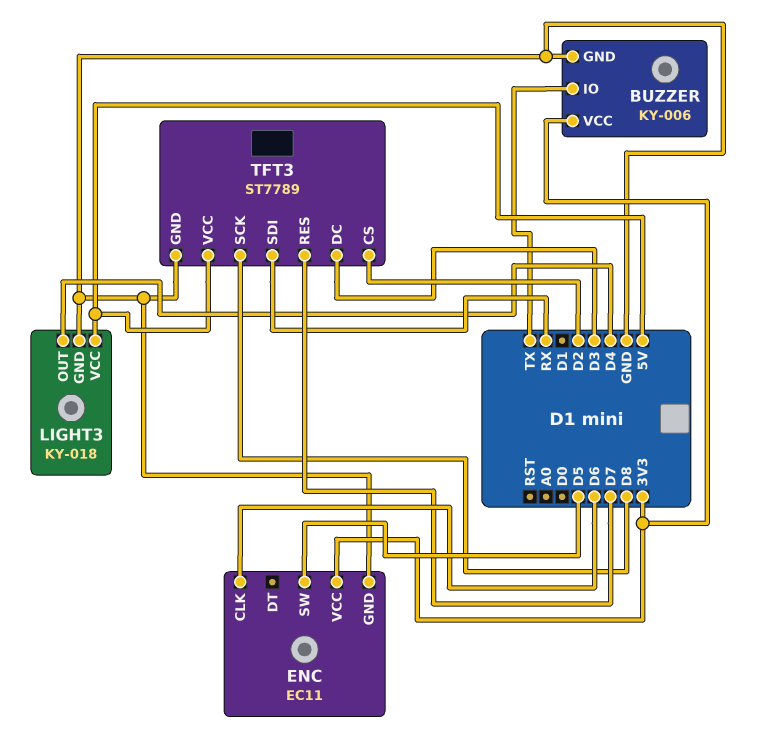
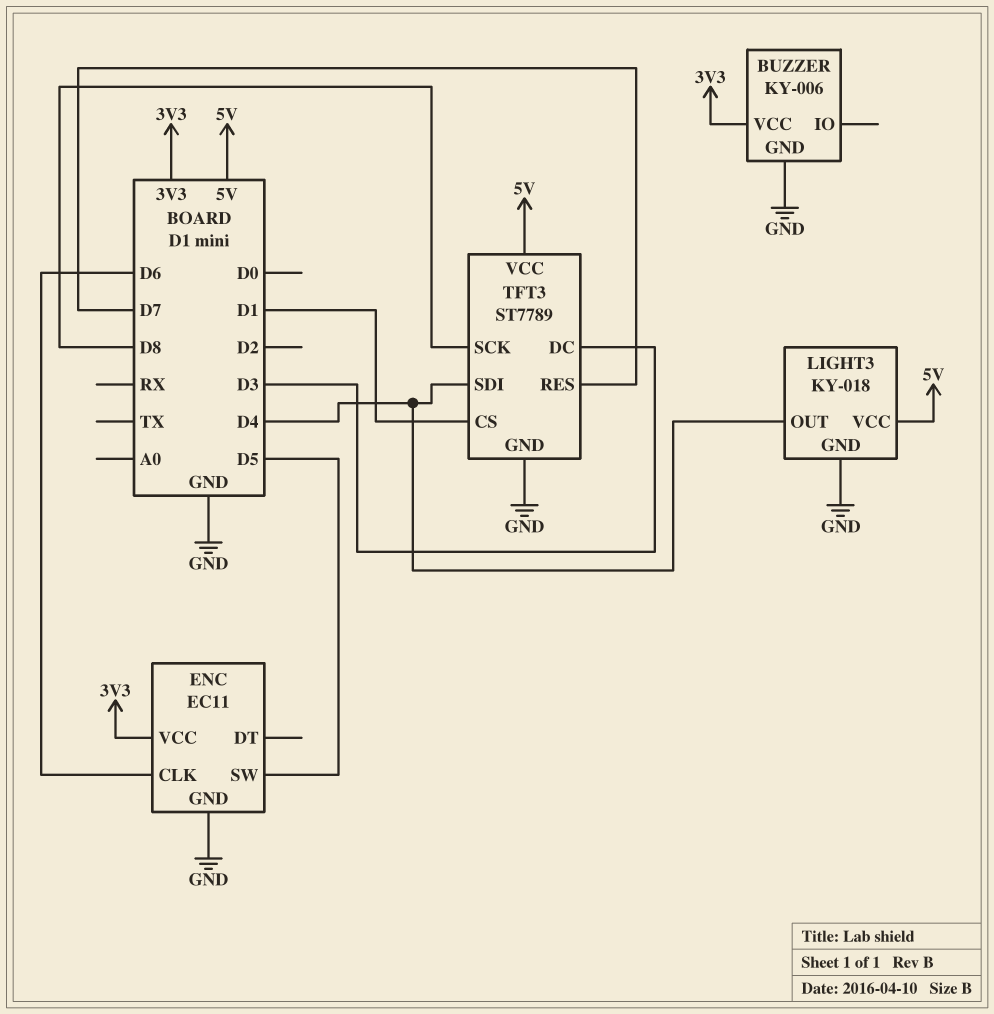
BUZZER pin IO: TX -> none
TFT3 pin CS: D2 -> D1
TFT3 pin SDI: RX -> D4

